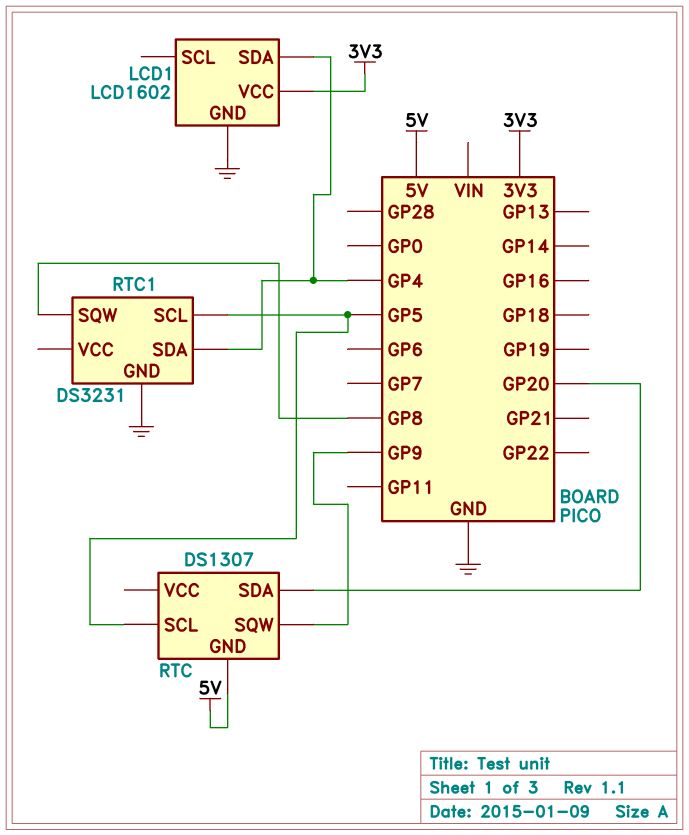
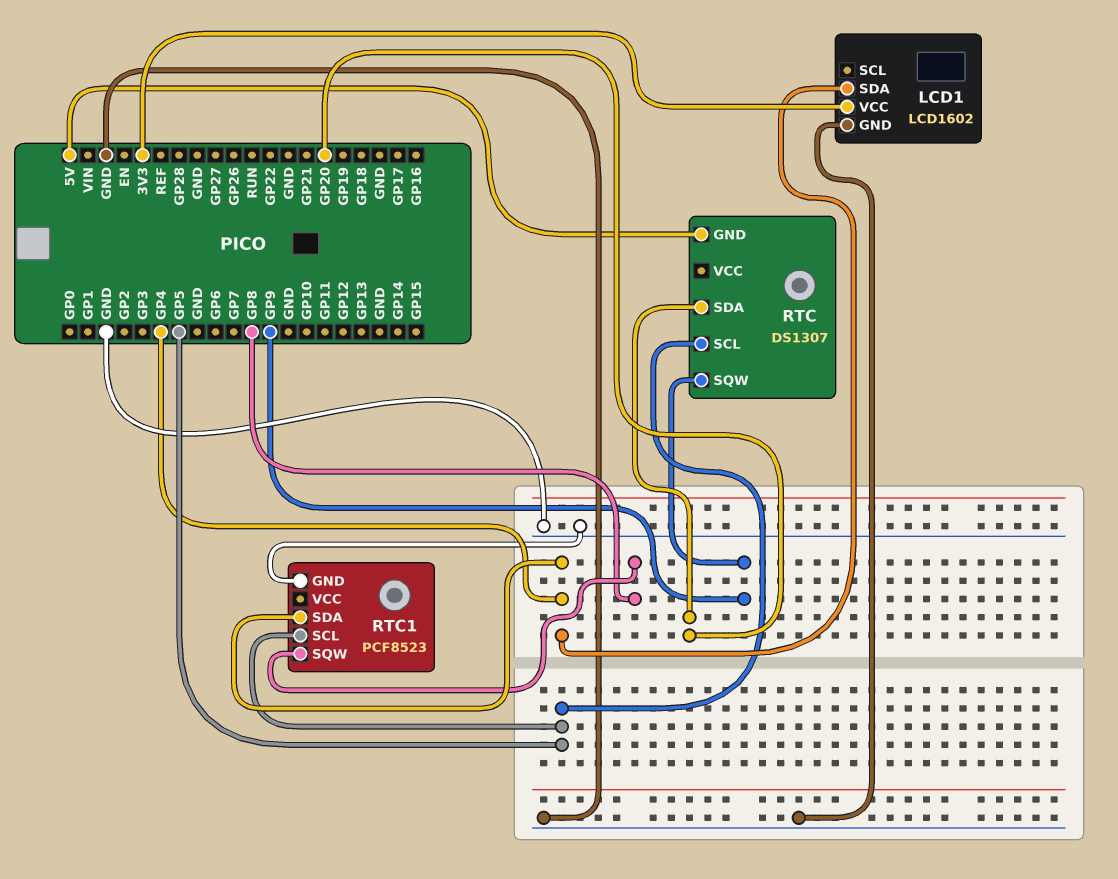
RTC1: DS3231 -> PCF8523

